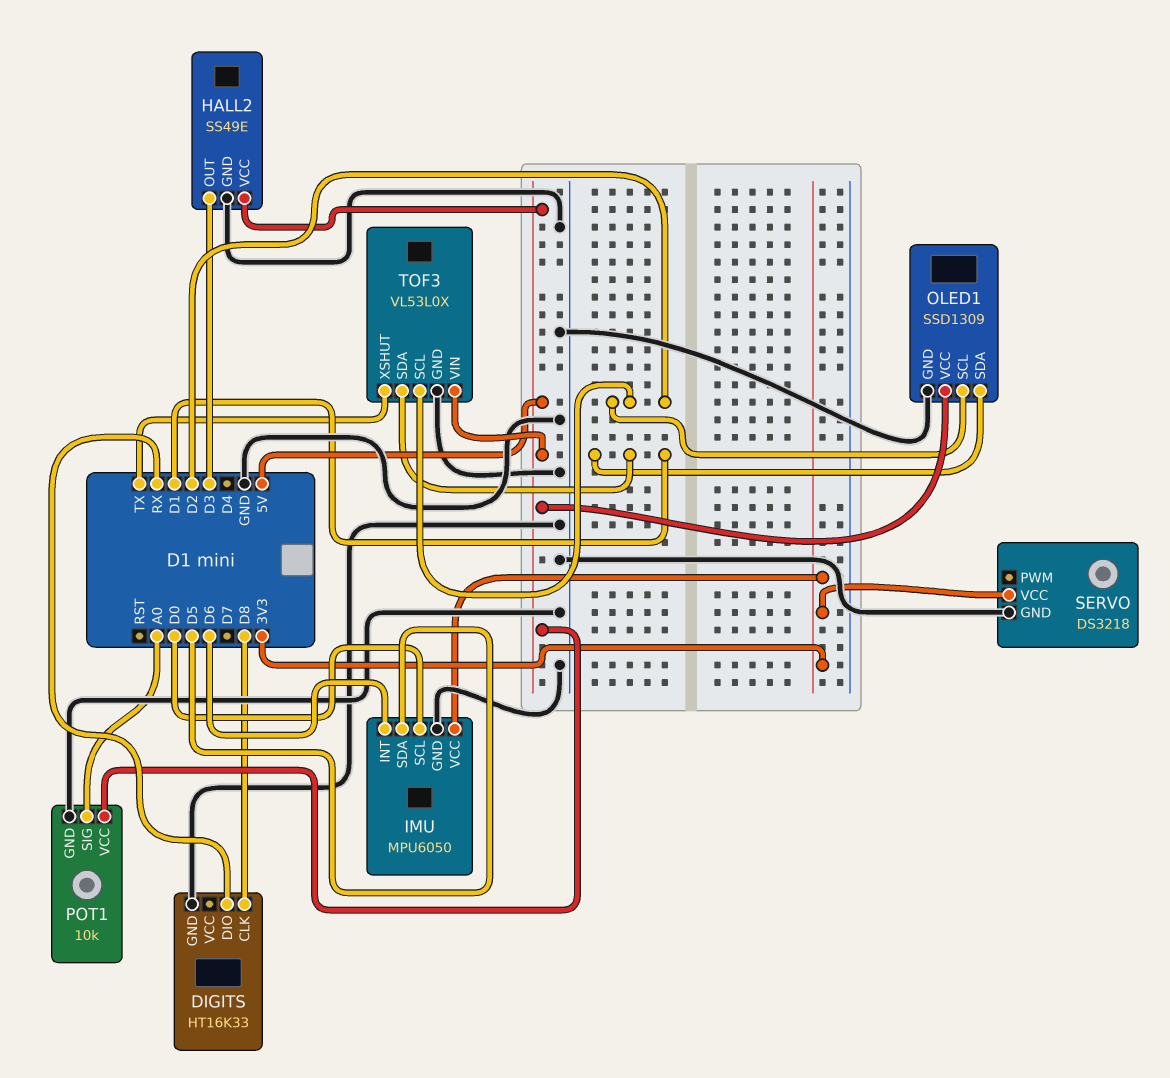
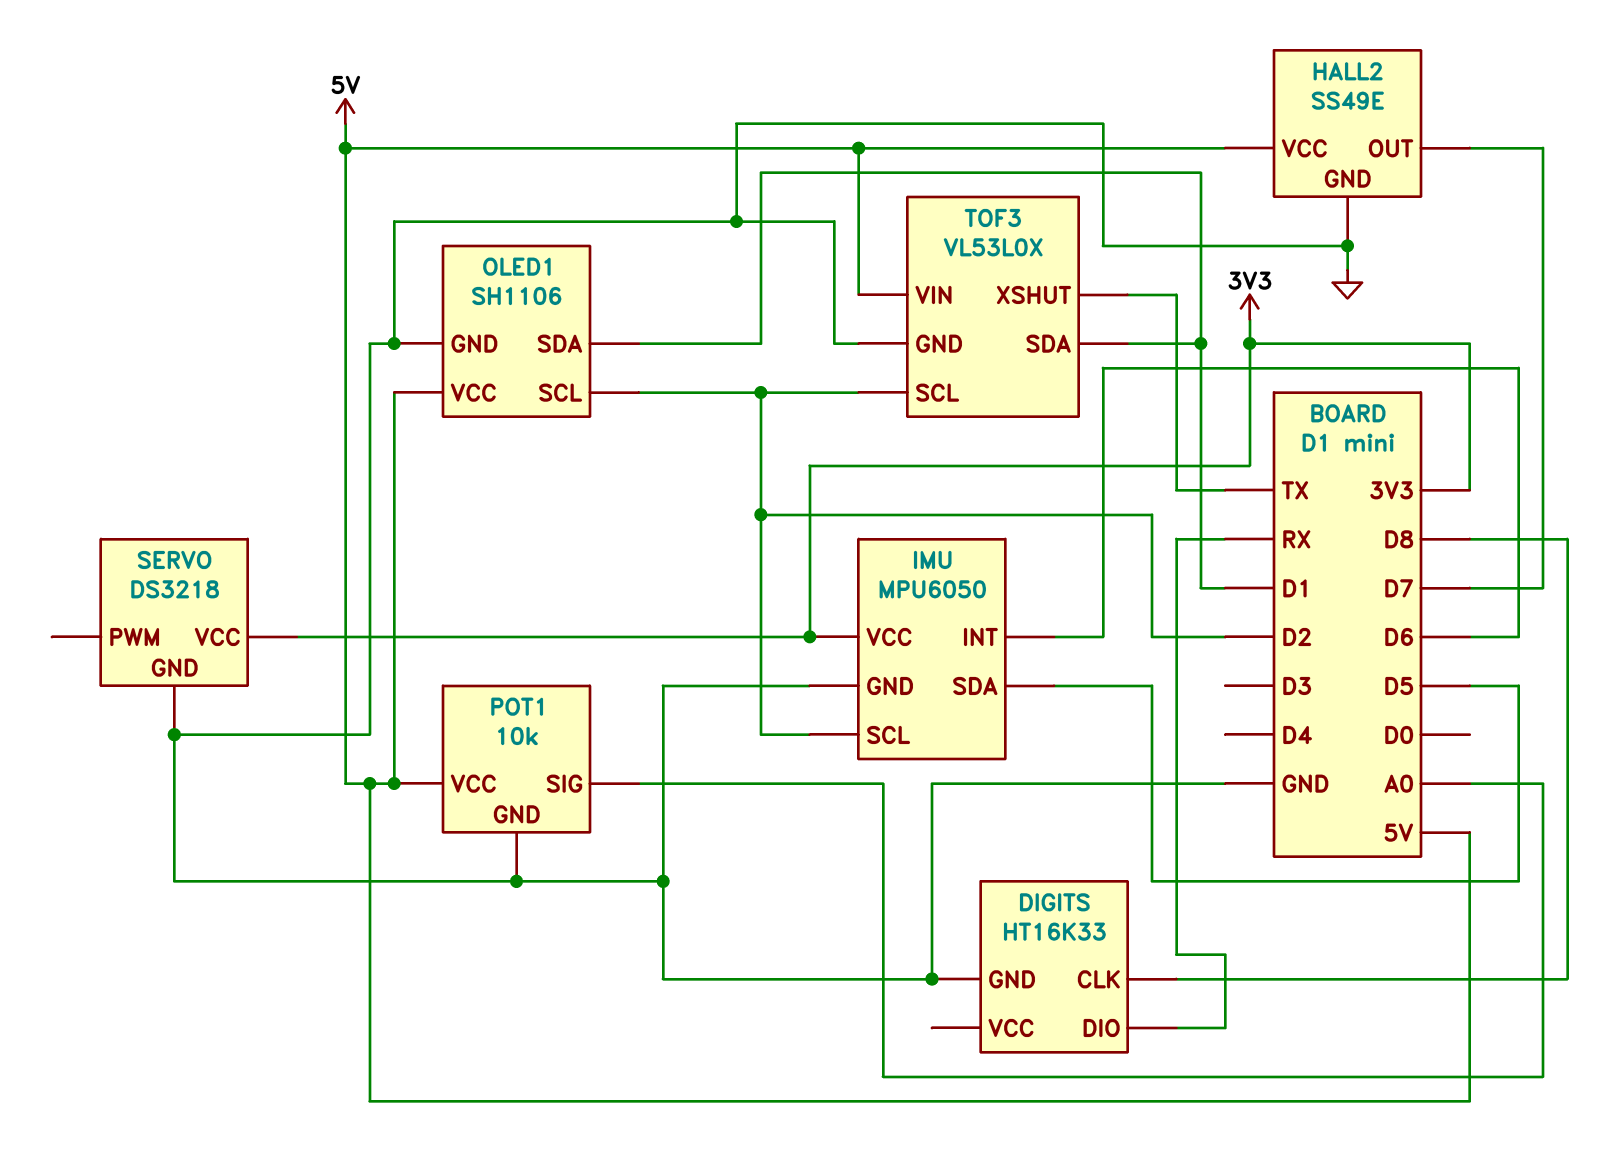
HALL2 pin OUT: D3 -> D7
IMU pin SCL: D0 -> D2
OLED1: SSD1309 -> SH1106

